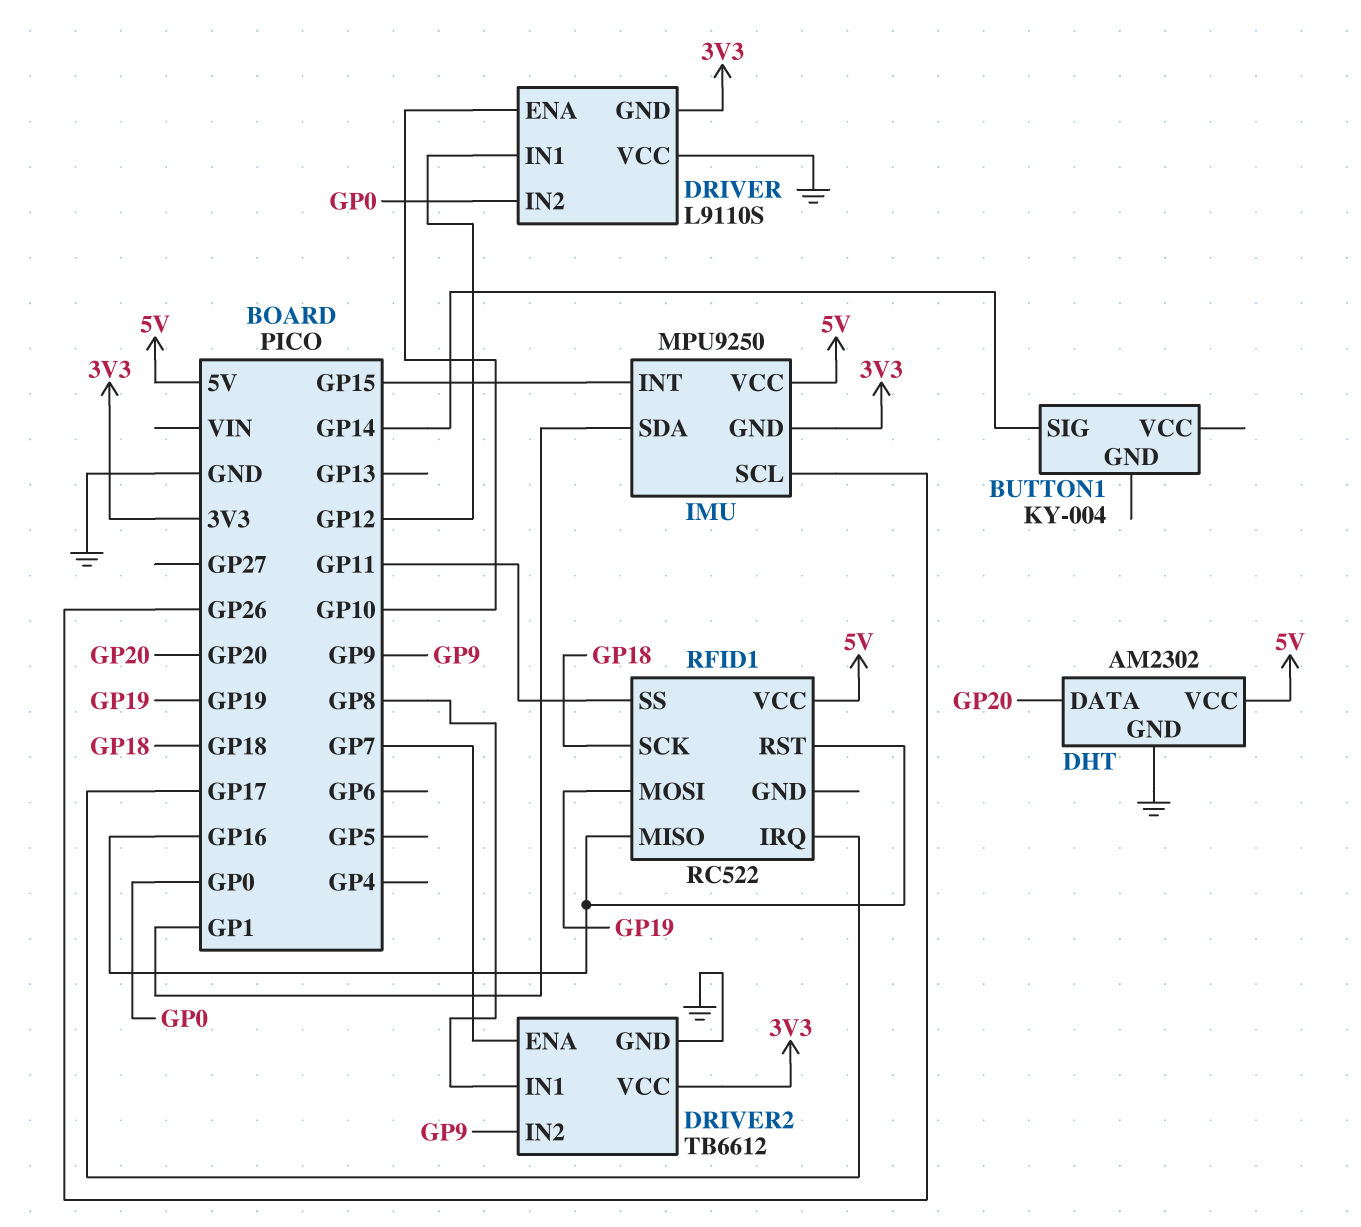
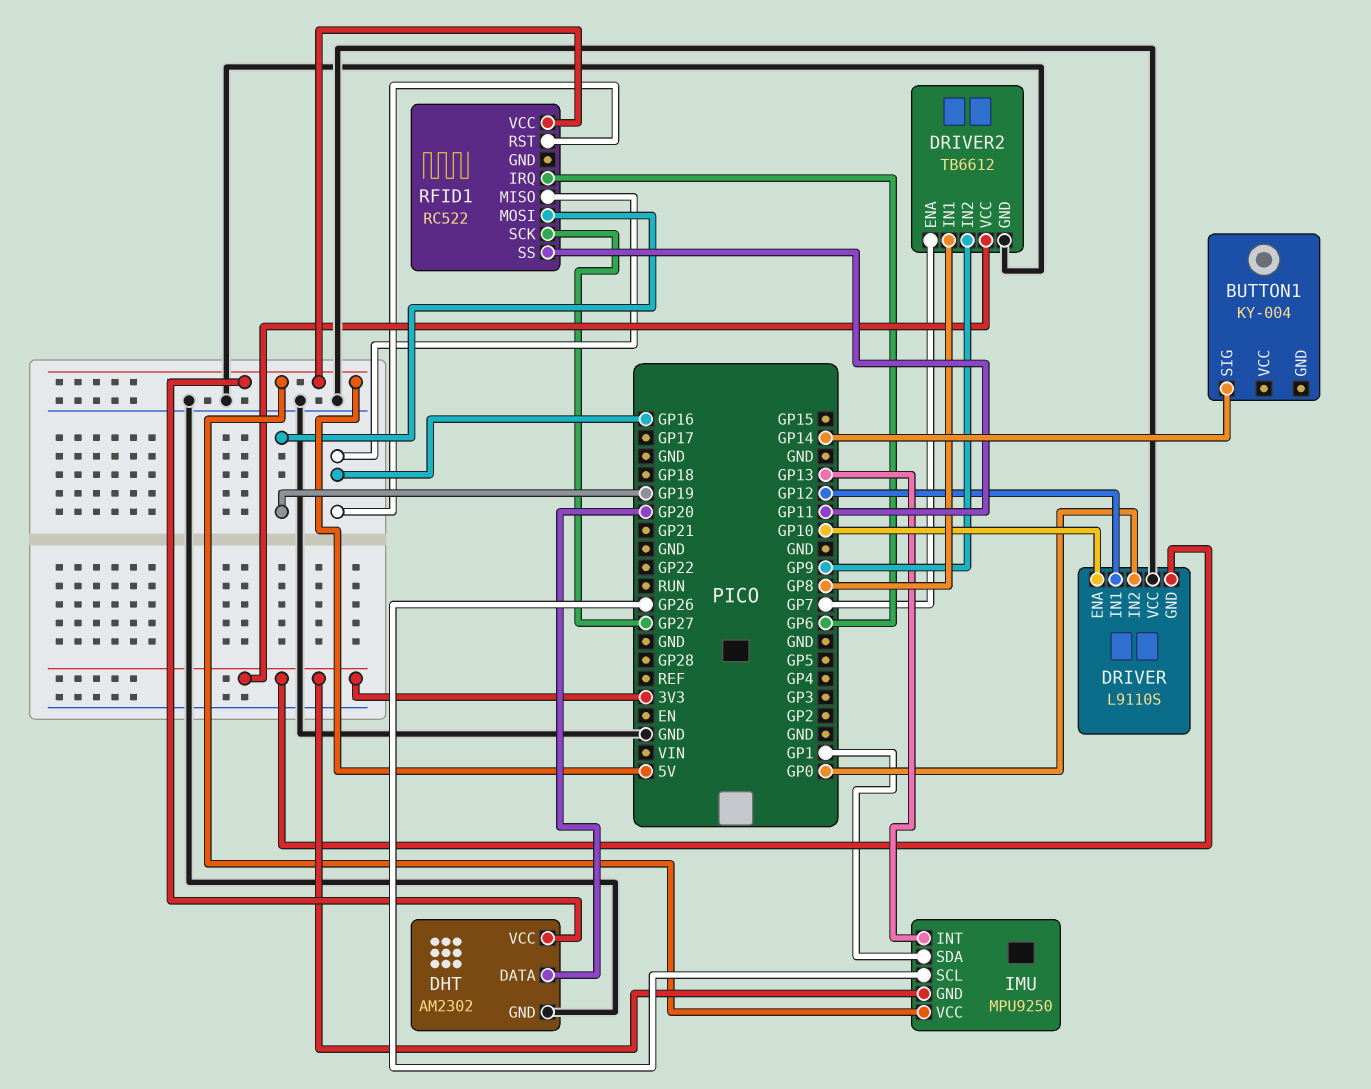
IMU pin INT: GP15 -> GP13
RFID1 pin IRQ: GP17 -> GP6
RFID1 pin SCK: GP18 -> GP27

